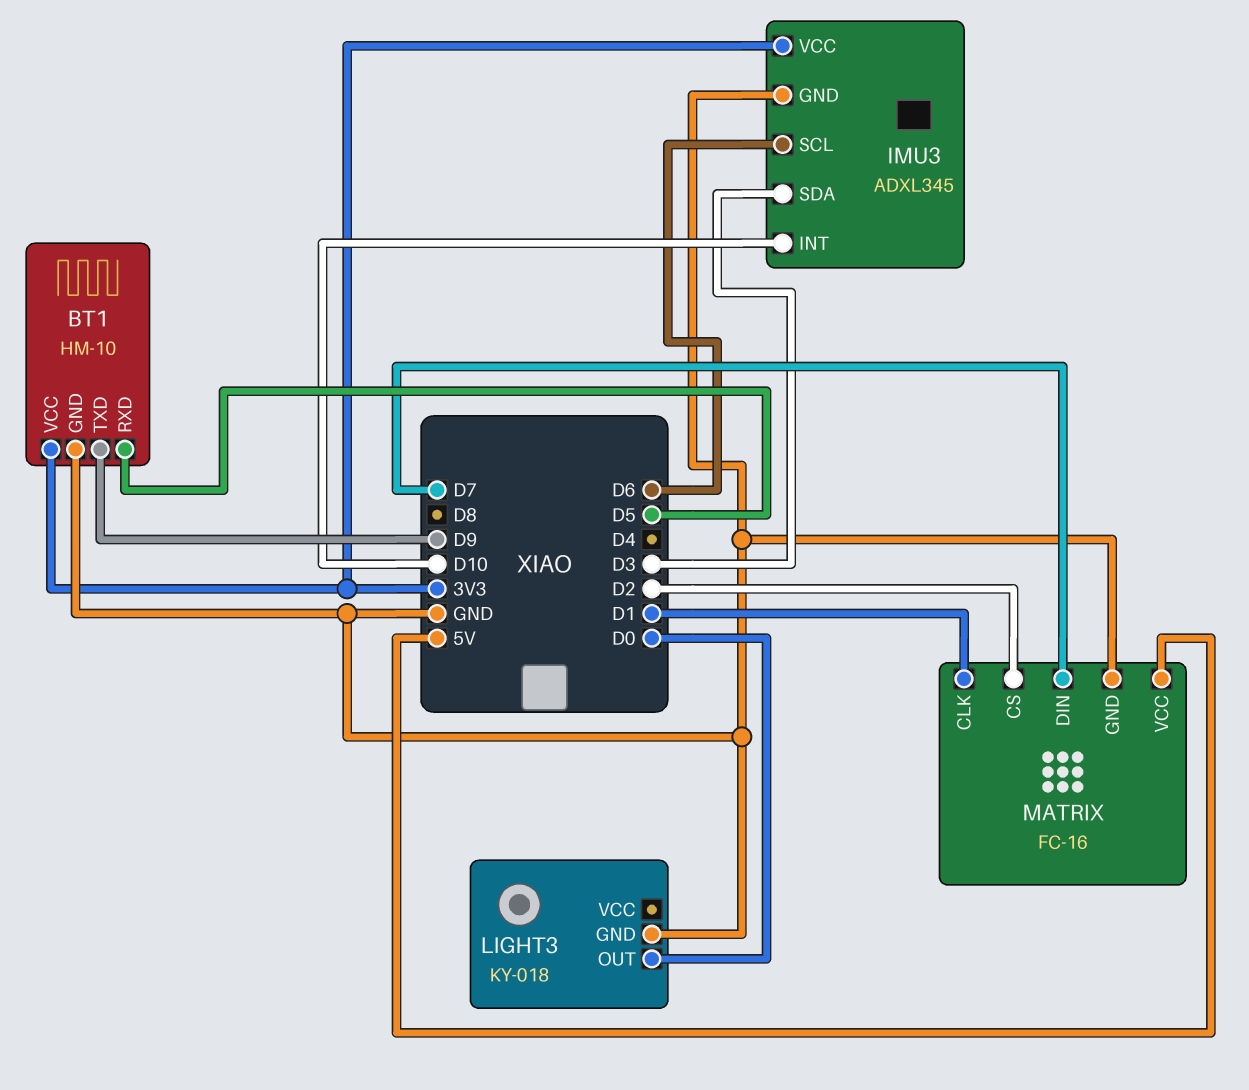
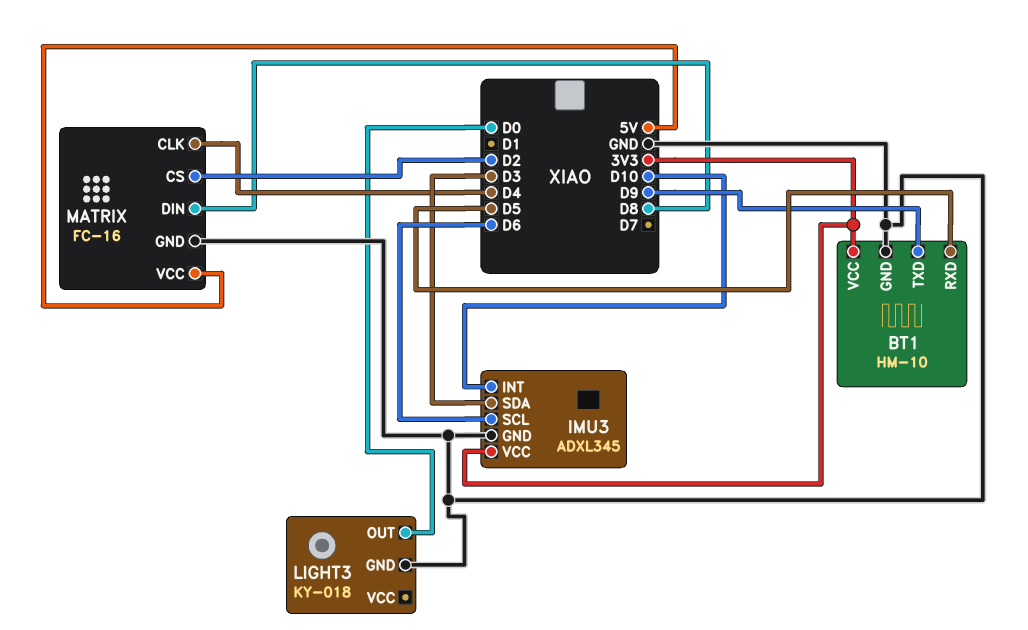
MATRIX pin CLK: D1 -> D4
MATRIX pin DIN: D7 -> D8

